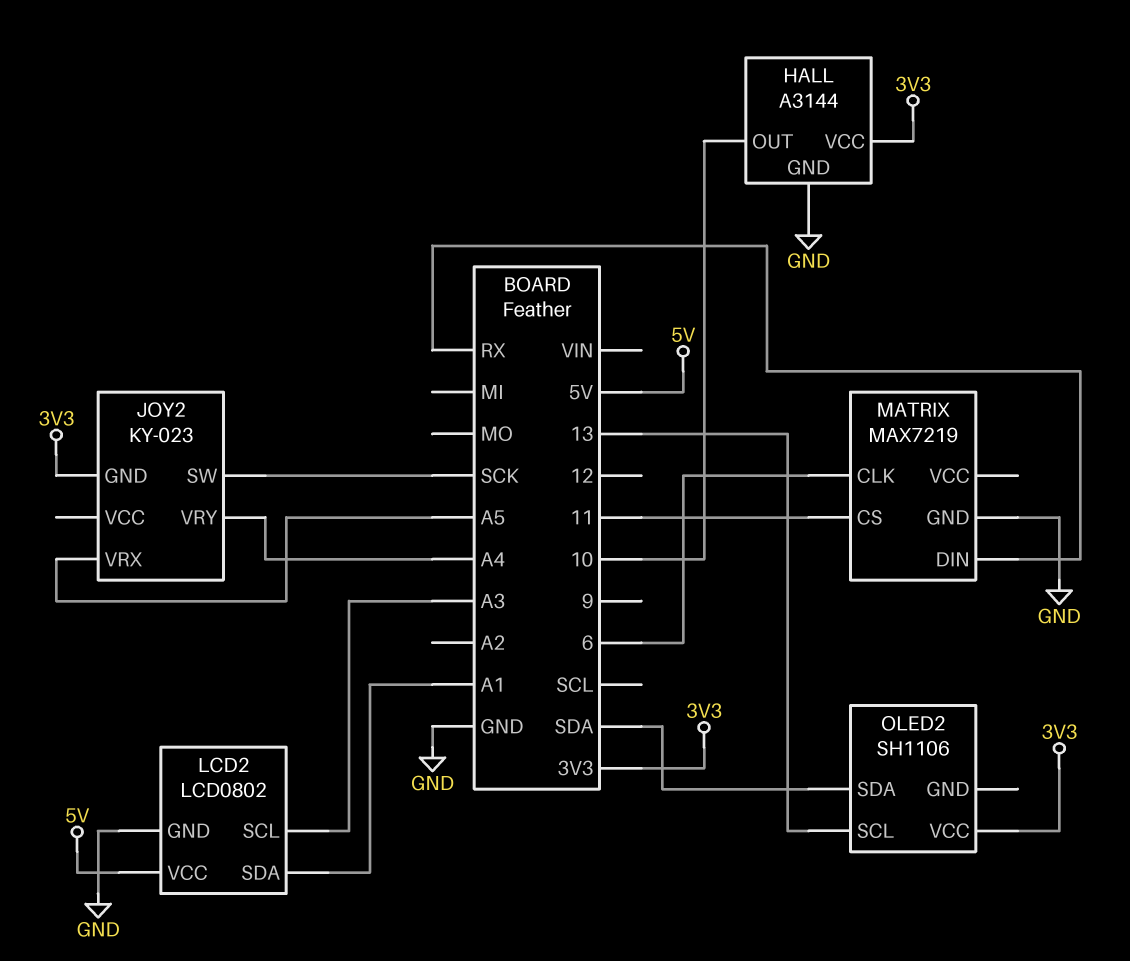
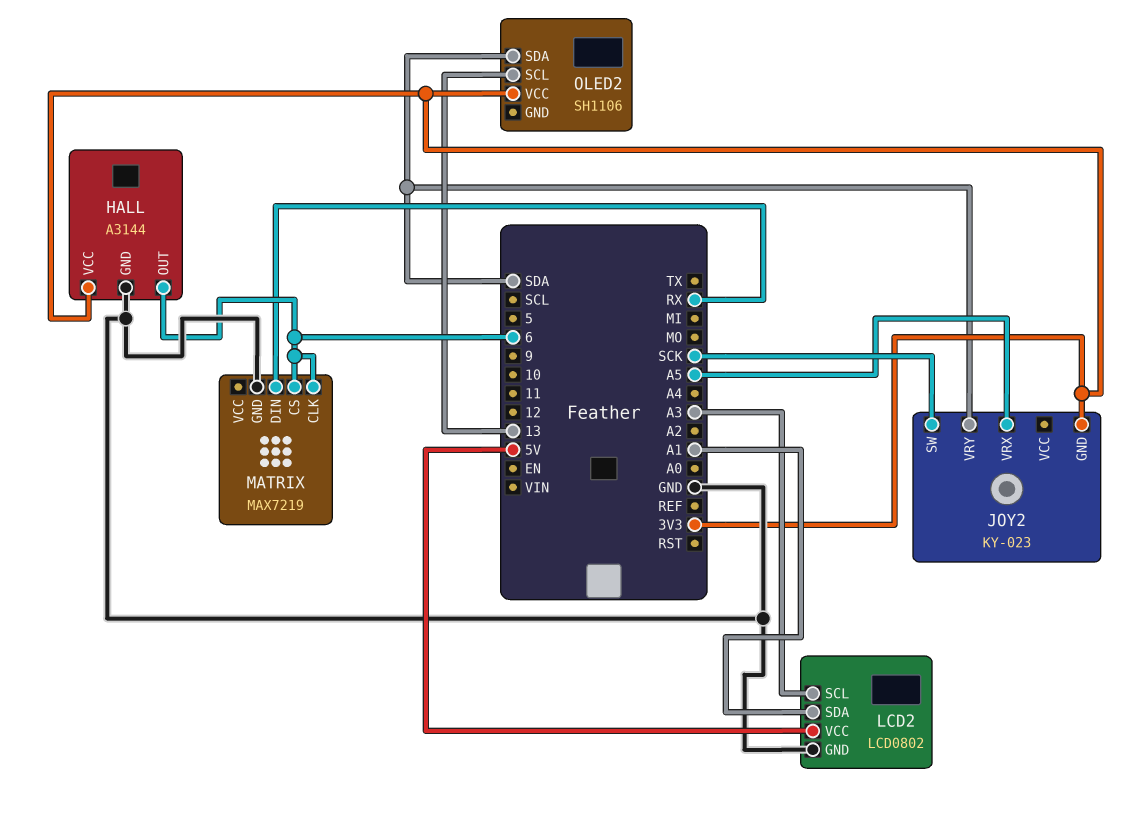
HALL pin OUT: 10 -> 6
JOY2 pin VRY: A4 -> SDA
MATRIX pin CS: 11 -> 6

